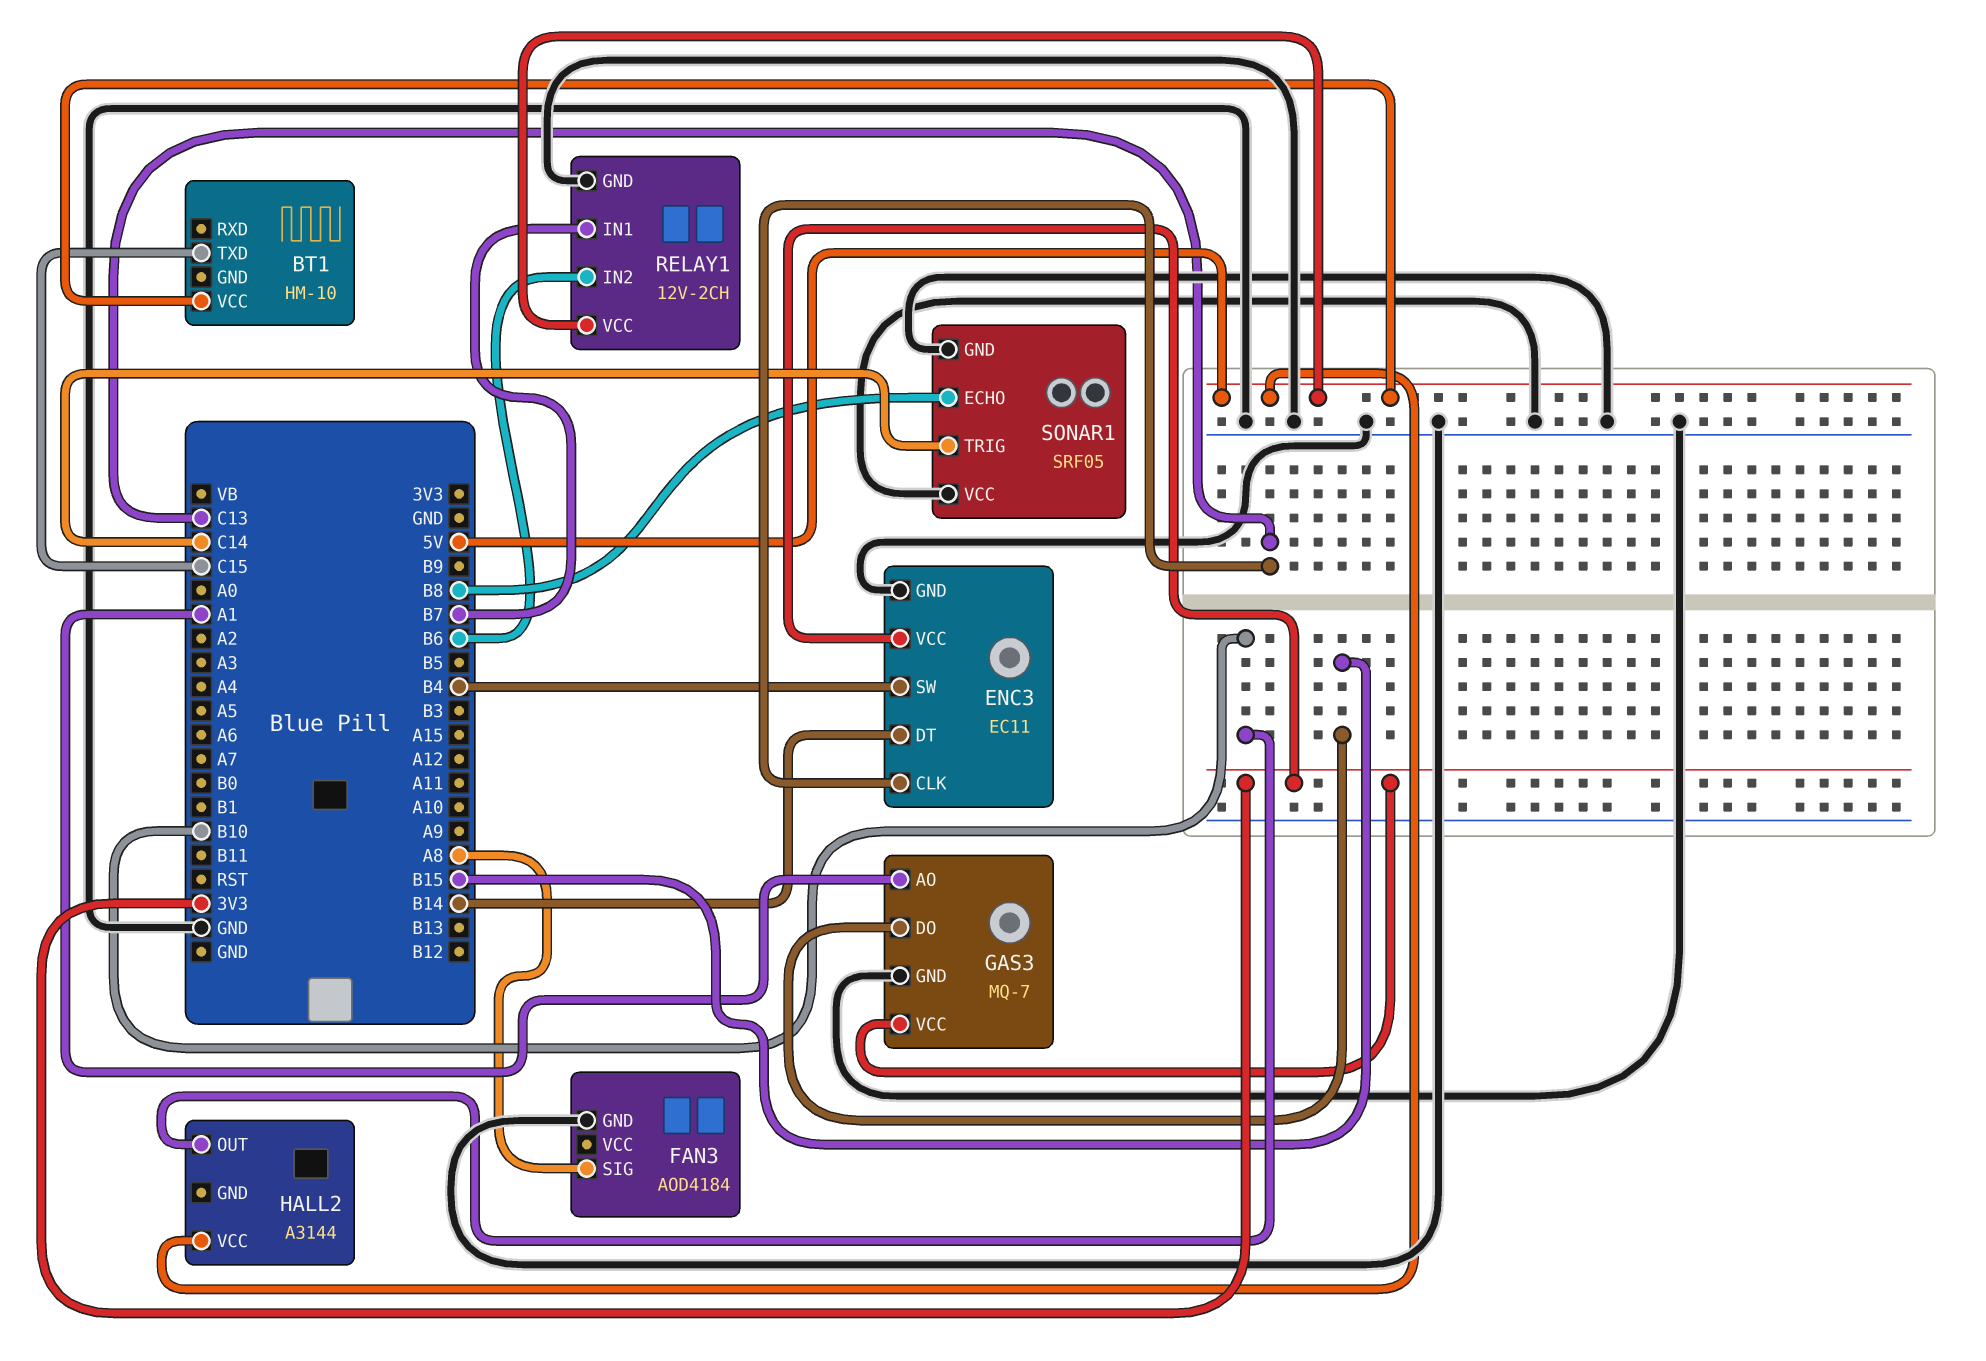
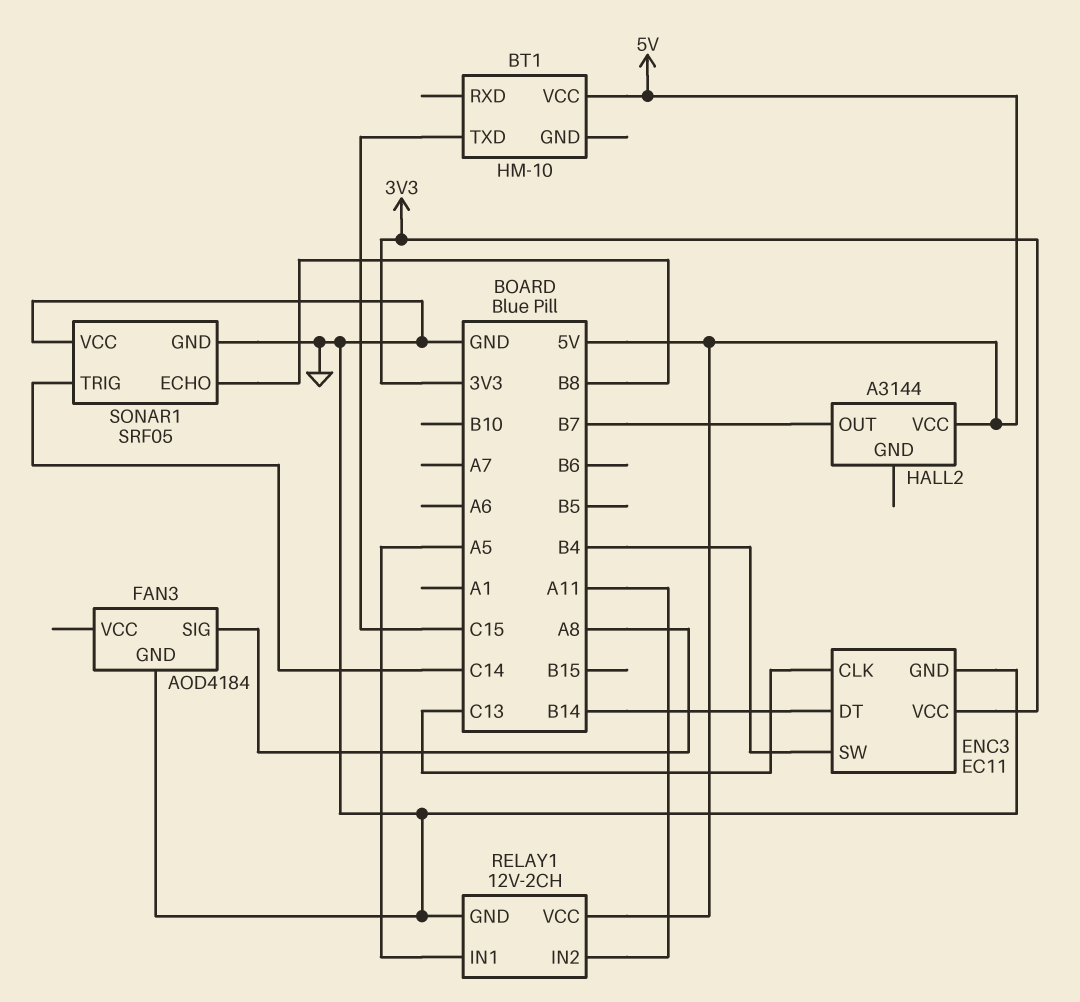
GAS3: MQ-7 -> none
GAS3 pin AO: A1 -> none
GAS3 pin DO: B15 -> none
GAS3 pin GND: GND -> none
GAS3 pin VCC: 3V3 -> none
HALL2 pin OUT: B10 -> B7
RELAY1 pin IN1: B7 -> A5
RELAY1 pin IN2: B6 -> A11

